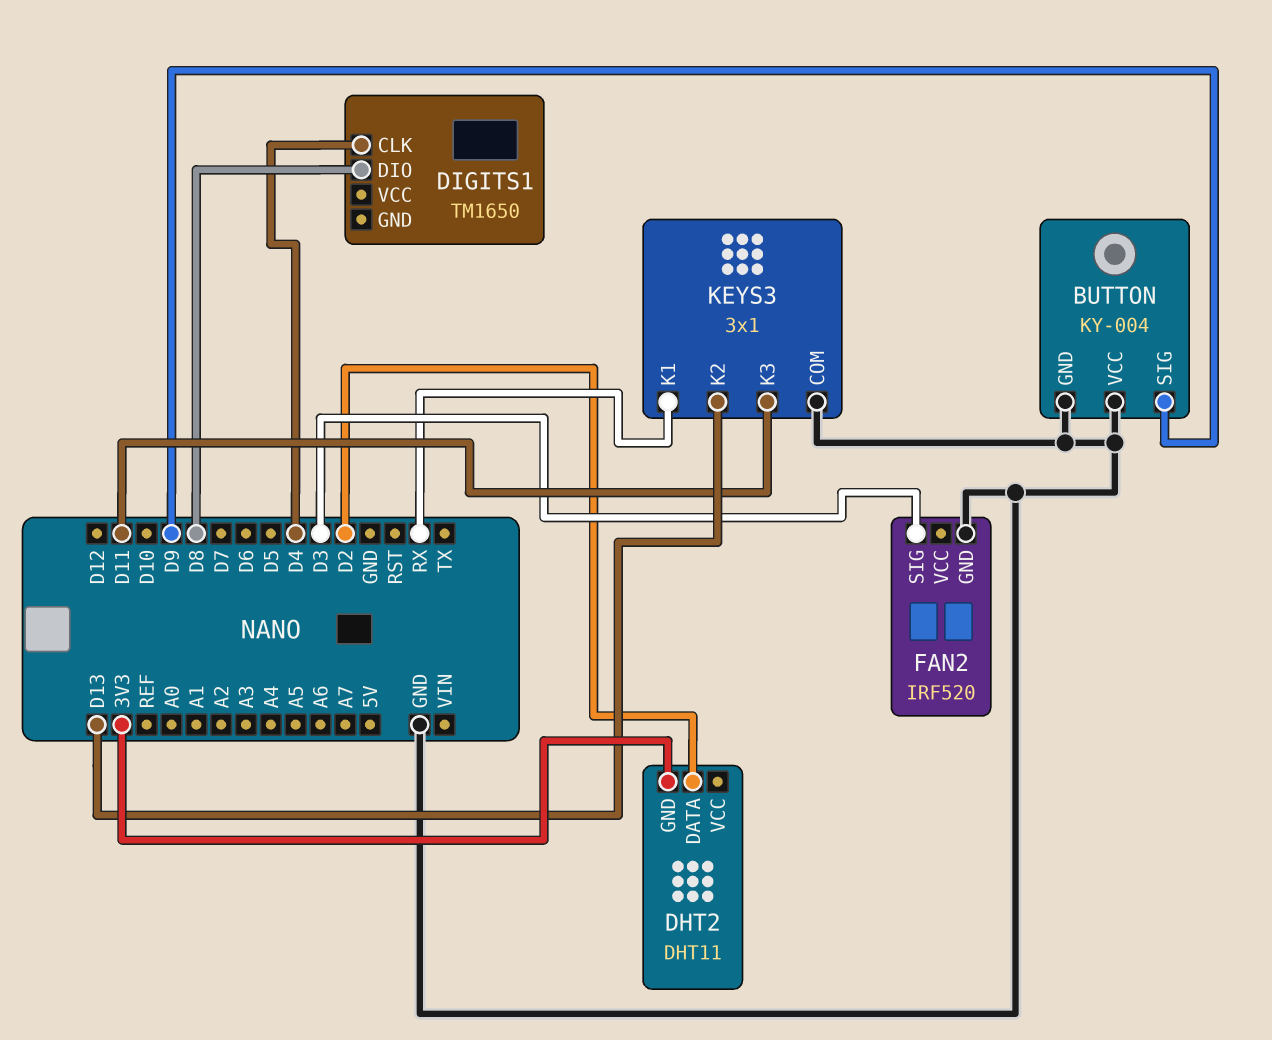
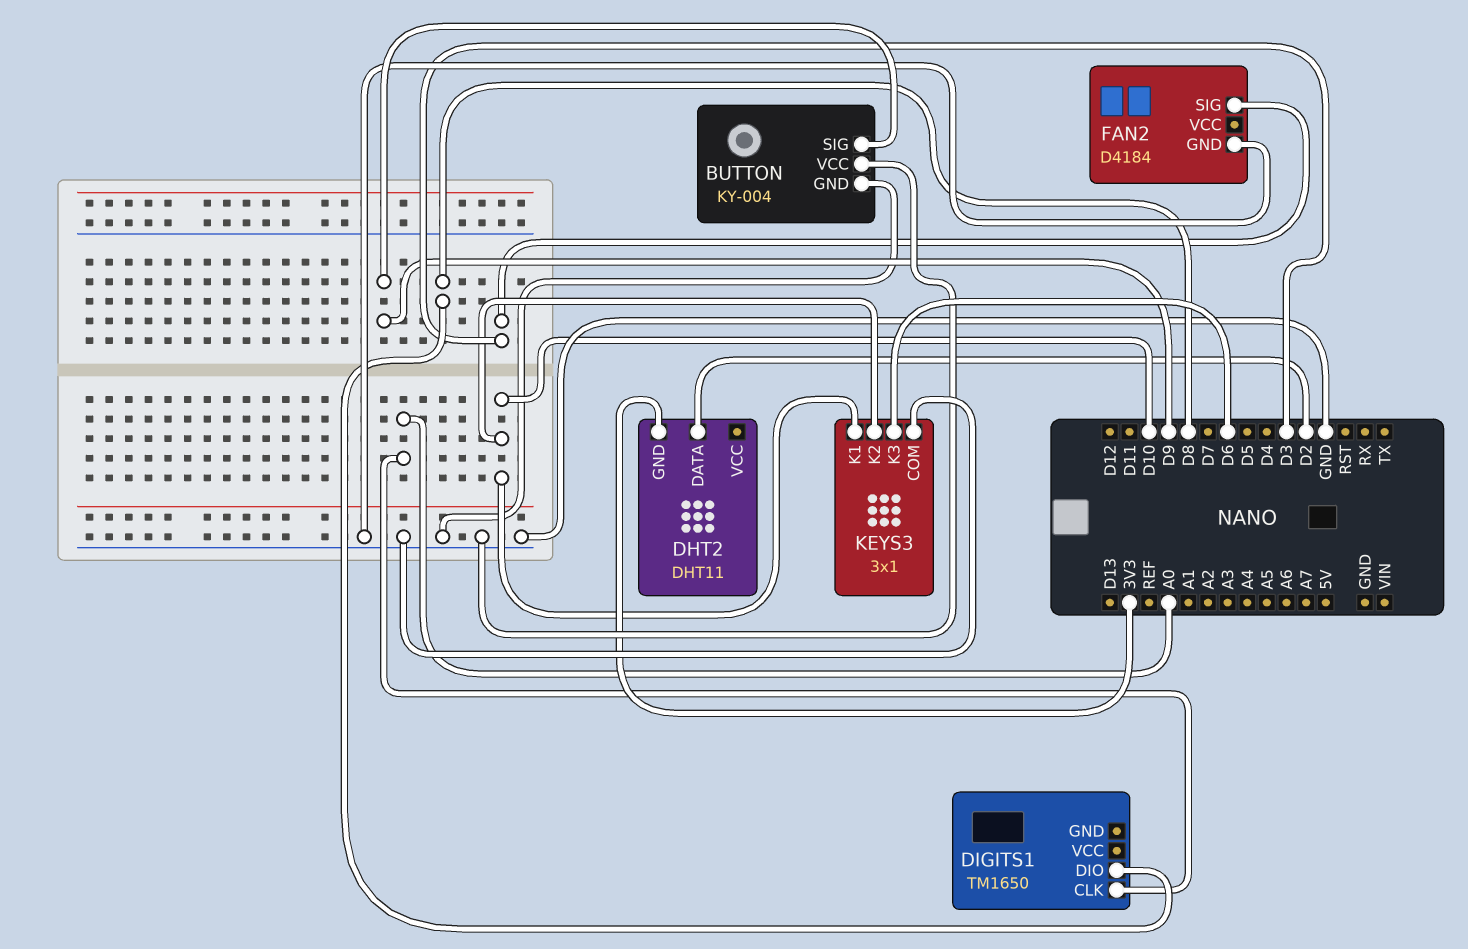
DIGITS1 pin CLK: D4 -> A0
FAN2: IRF520 -> D4184
KEYS3 pin K1: RX -> D10
KEYS3 pin K2: D13 -> D10
KEYS3 pin K3: D11 -> D6

